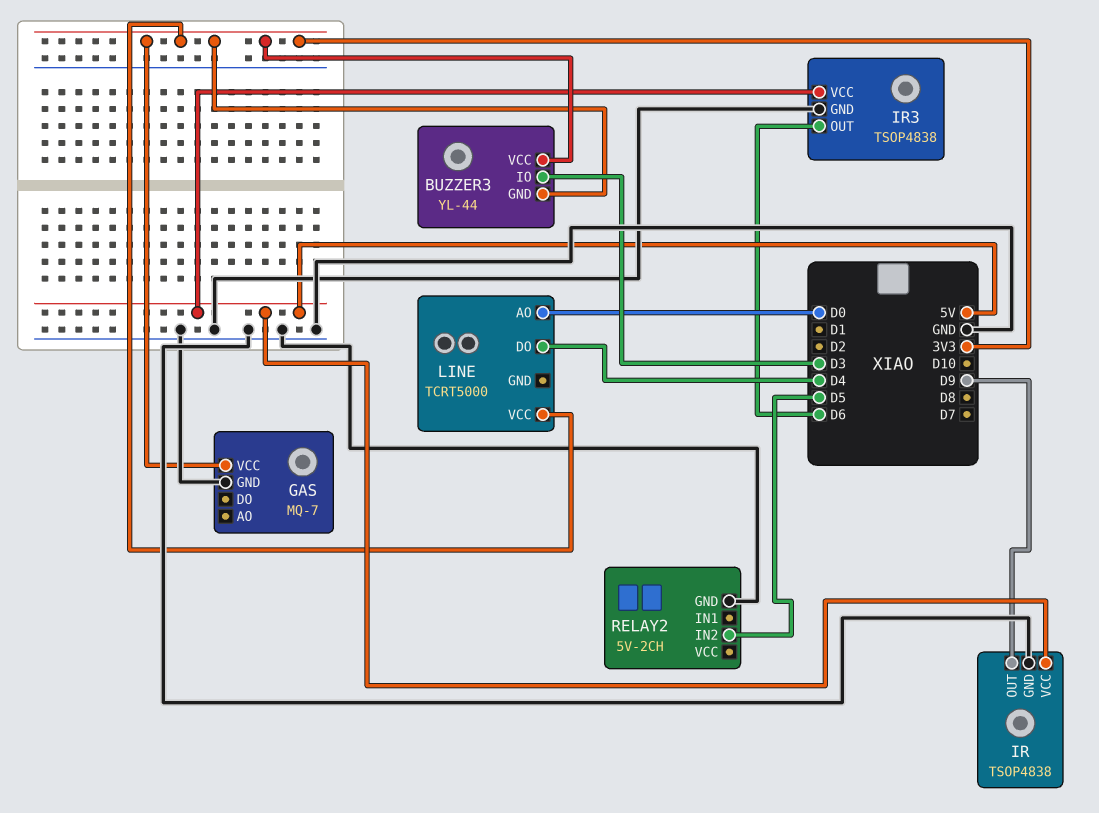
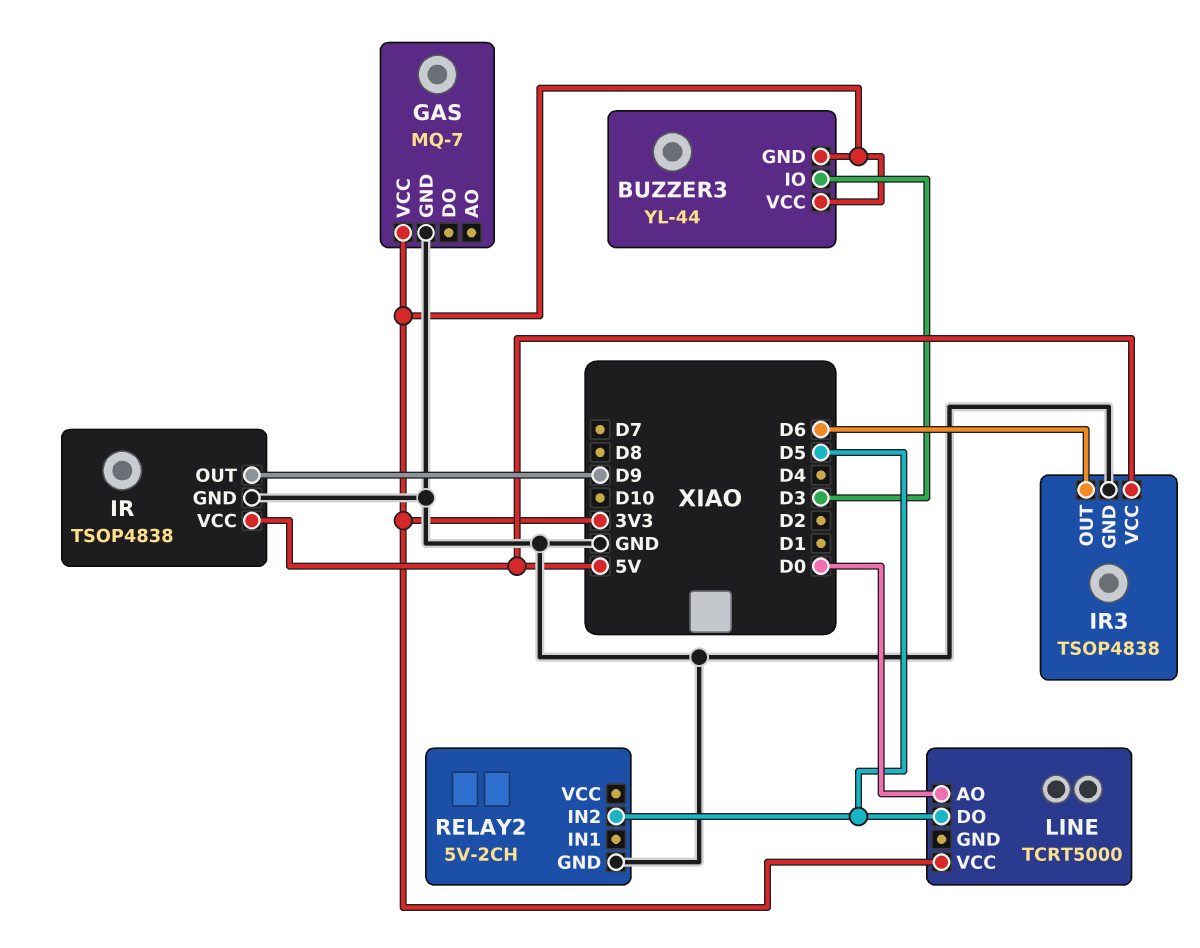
LINE pin DO: D4 -> D5

